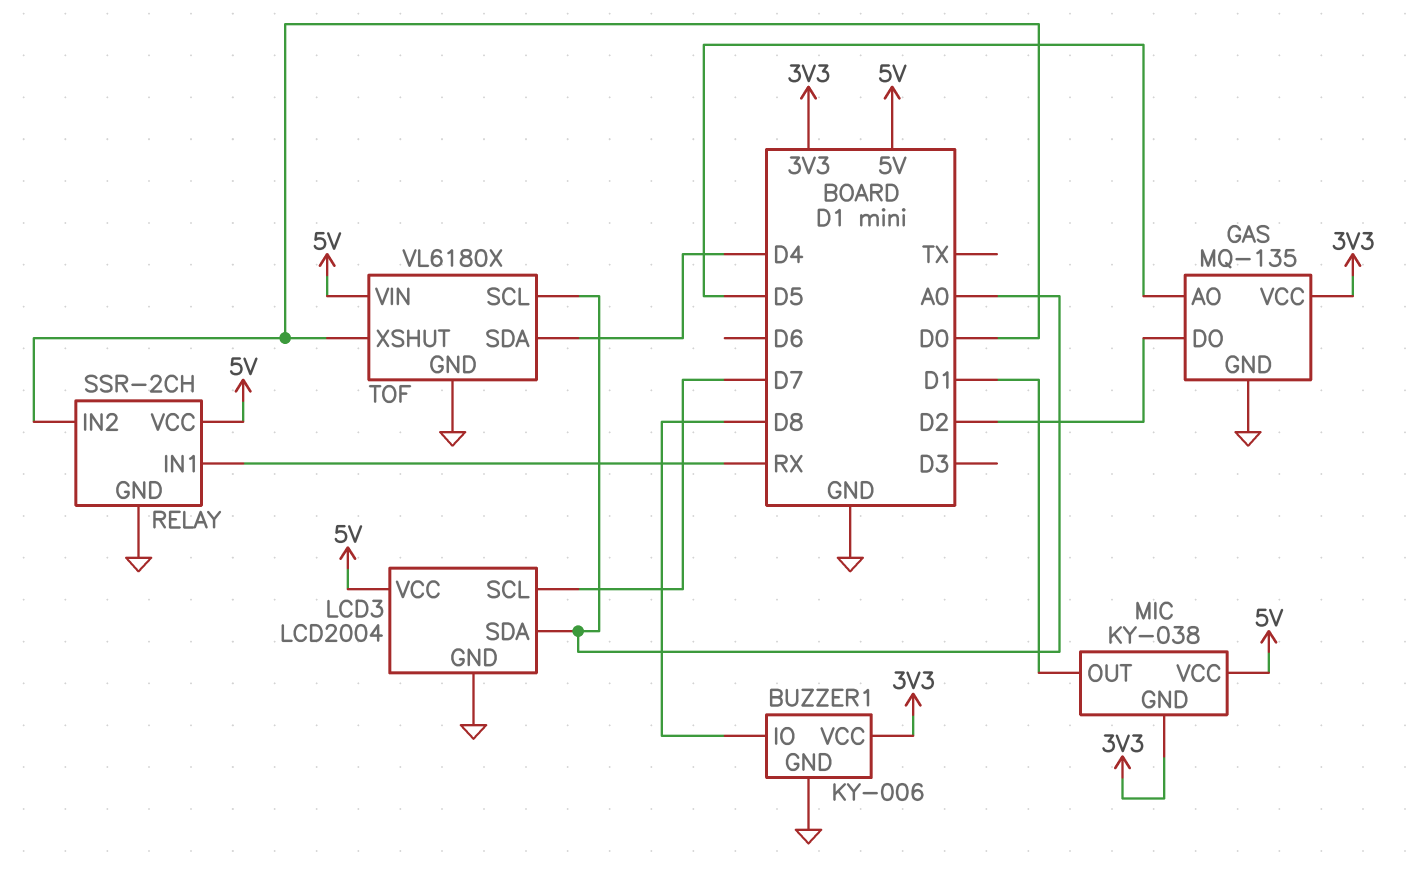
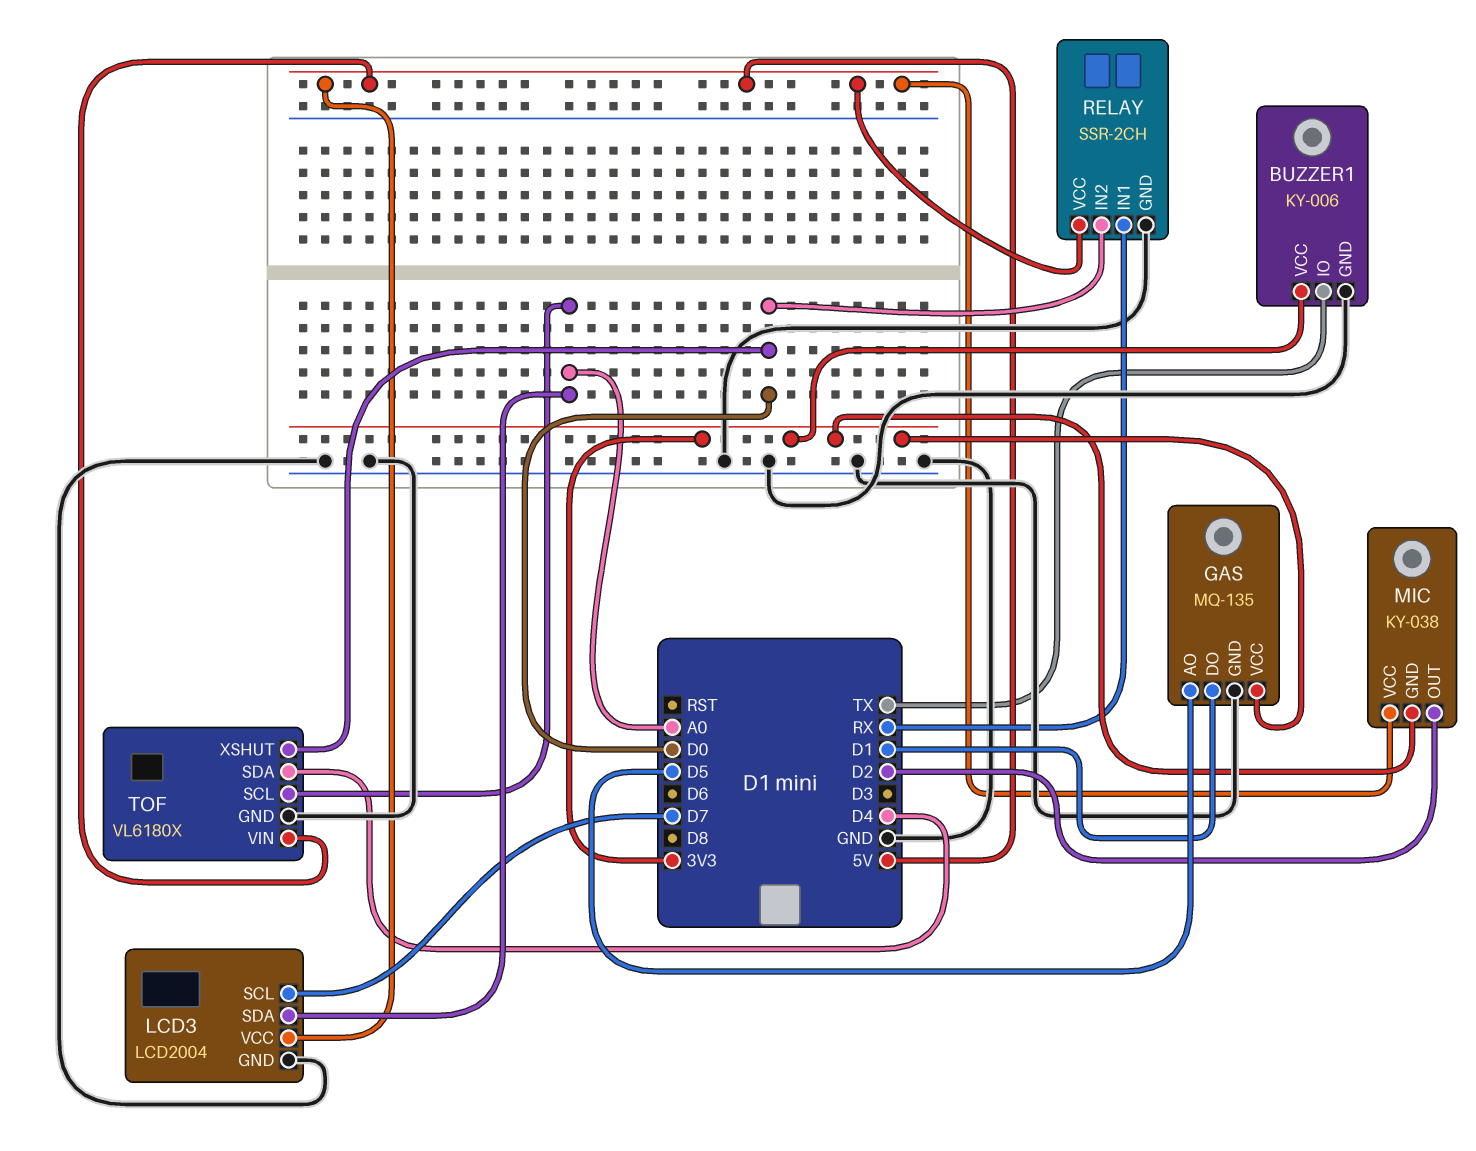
BUZZER1 pin IO: D8 -> TX
GAS pin DO: D2 -> D1
MIC pin OUT: D1 -> D2

